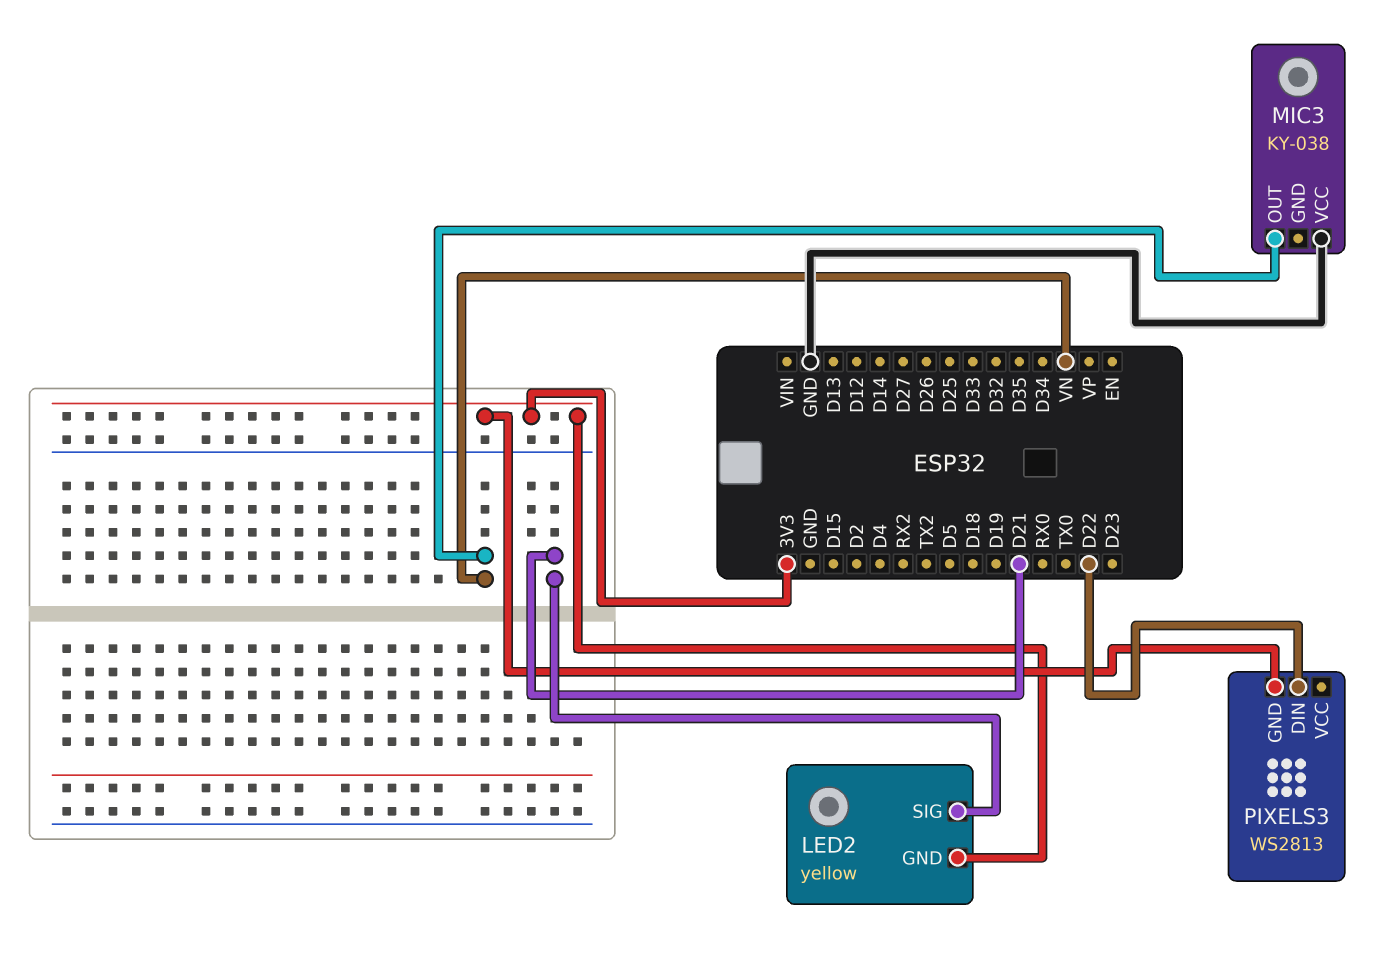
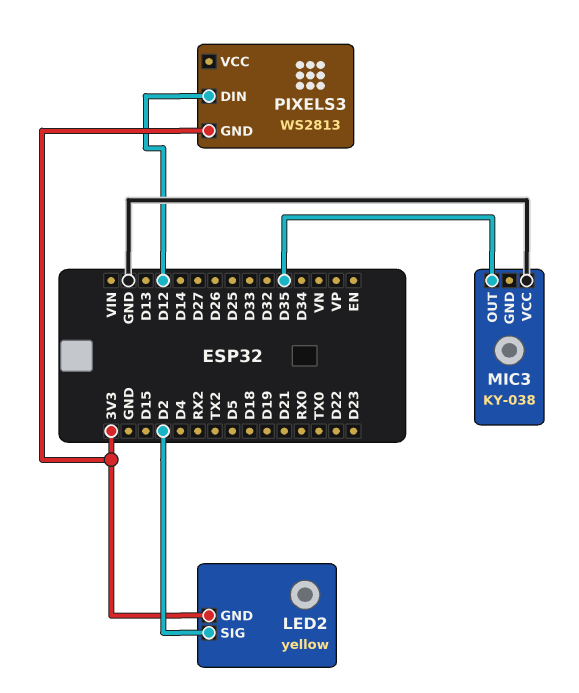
LED2 pin SIG: D21 -> D2
MIC3 pin OUT: VN -> D35
PIXELS3 pin DIN: D22 -> D12

